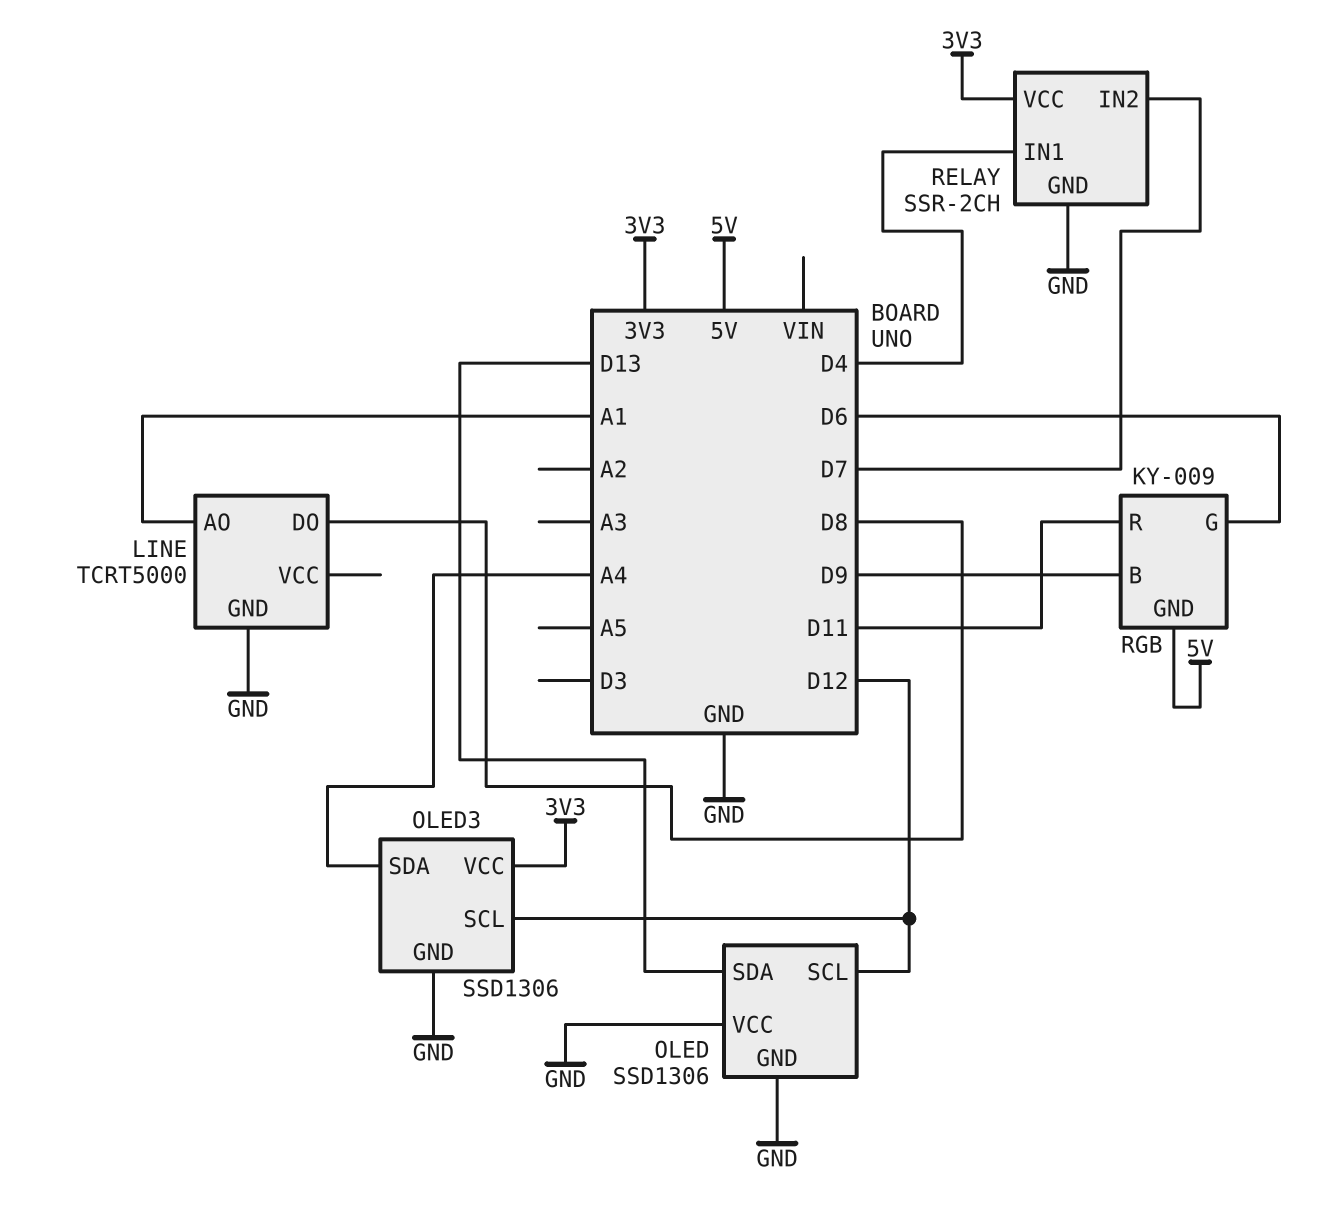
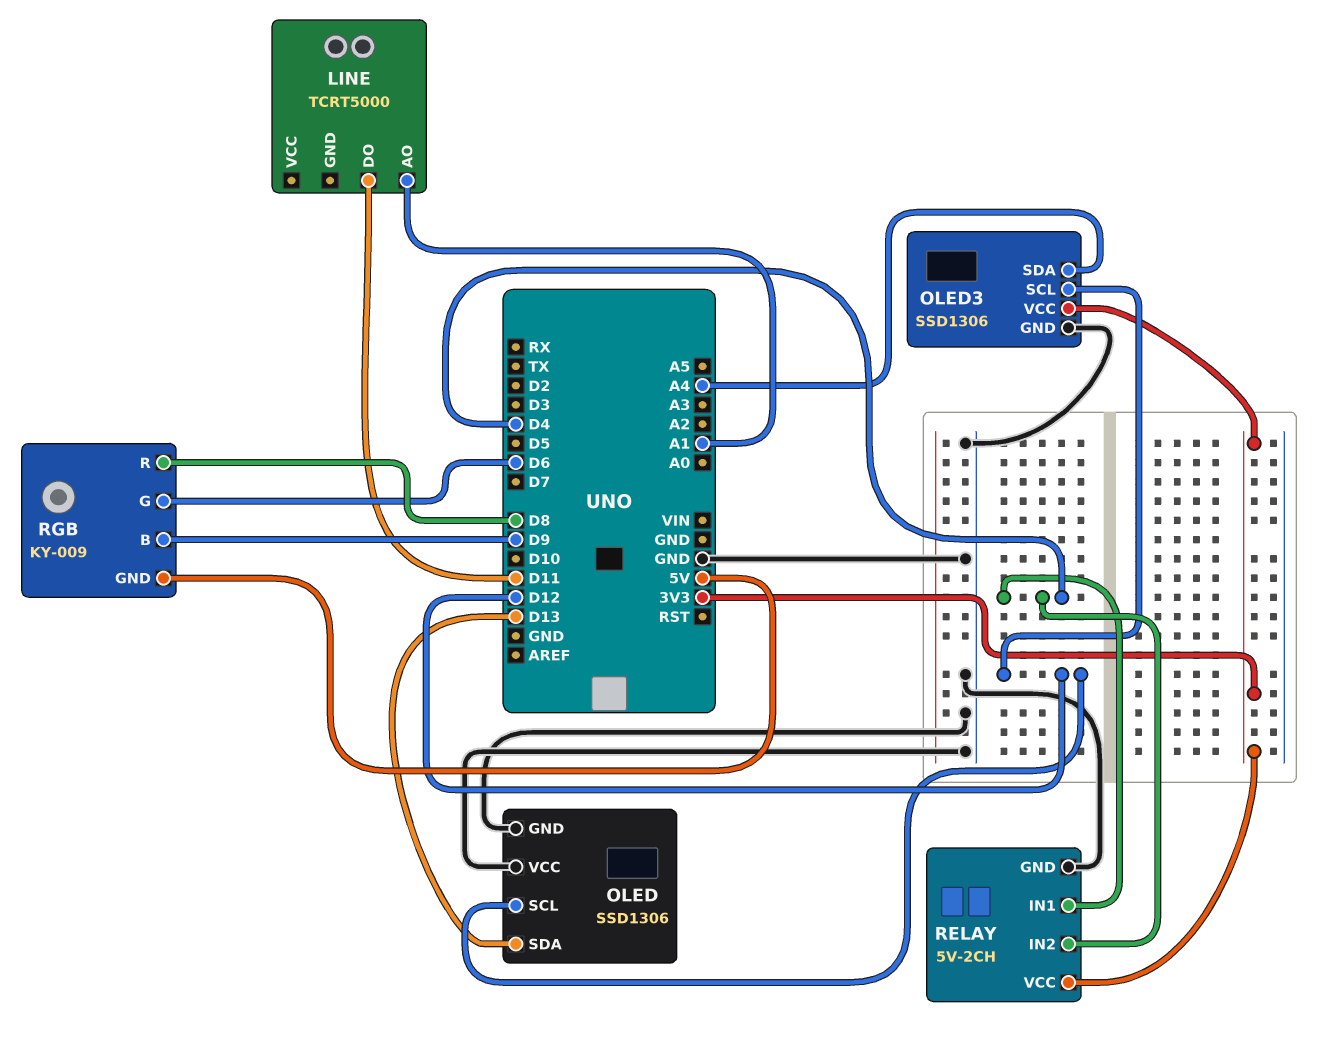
LINE pin DO: D8 -> D11
LINE pin GND: GND -> none
RELAY: SSR-2CH -> 5V-2CH
RELAY pin IN2: D7 -> D4
RGB pin R: D11 -> D8

